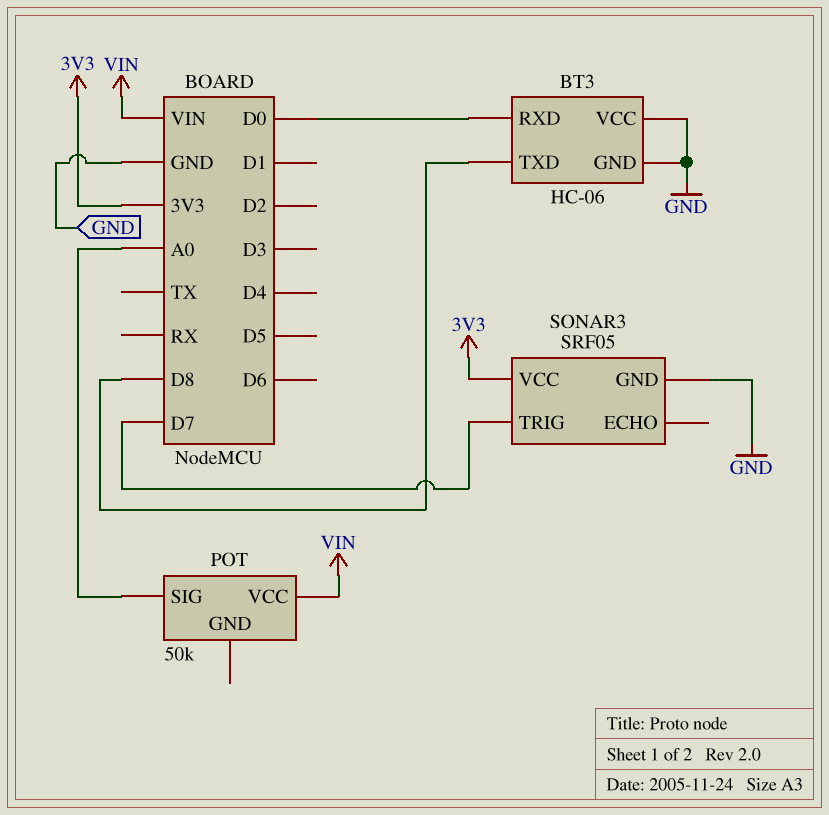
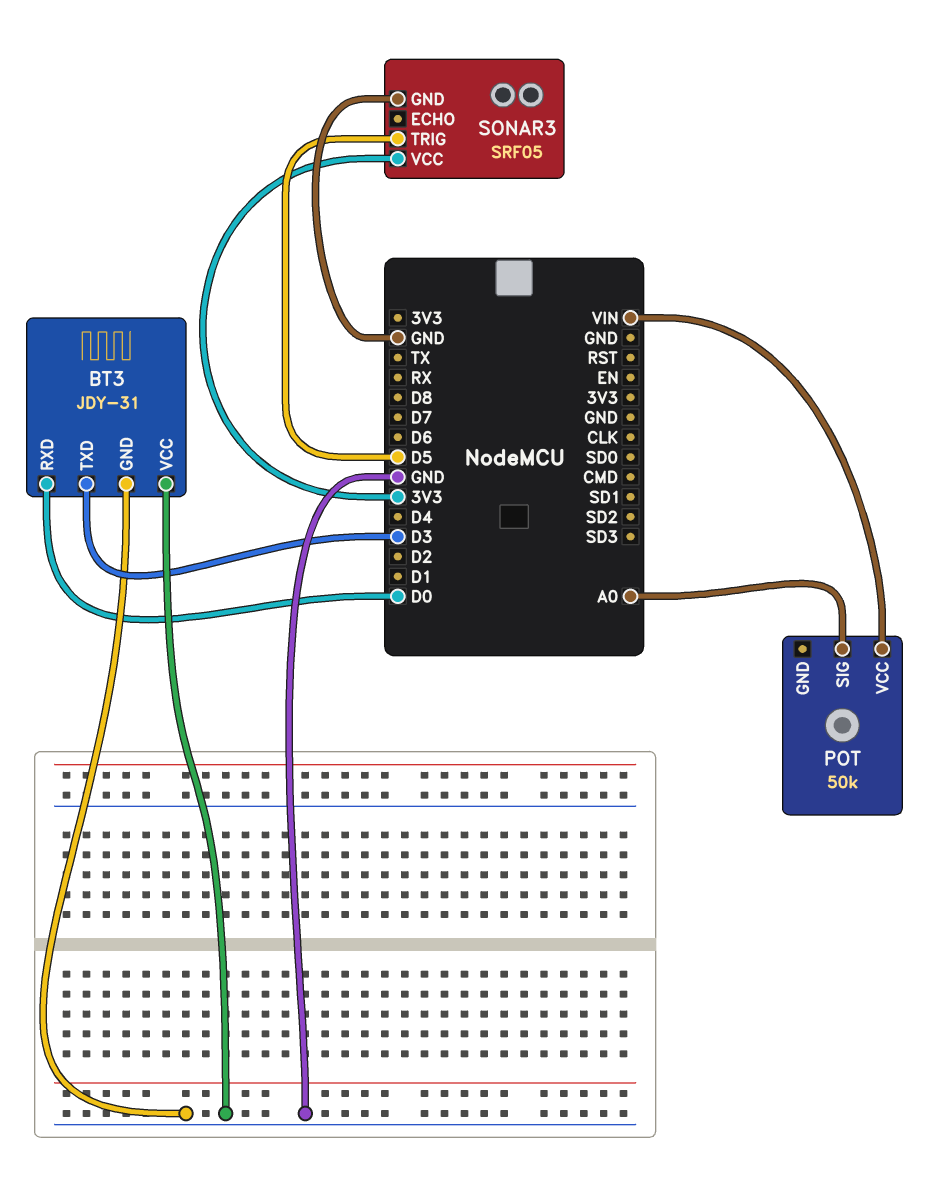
BT3: HC-06 -> JDY-31
BT3 pin TXD: D8 -> D3
SONAR3 pin TRIG: D7 -> D5

